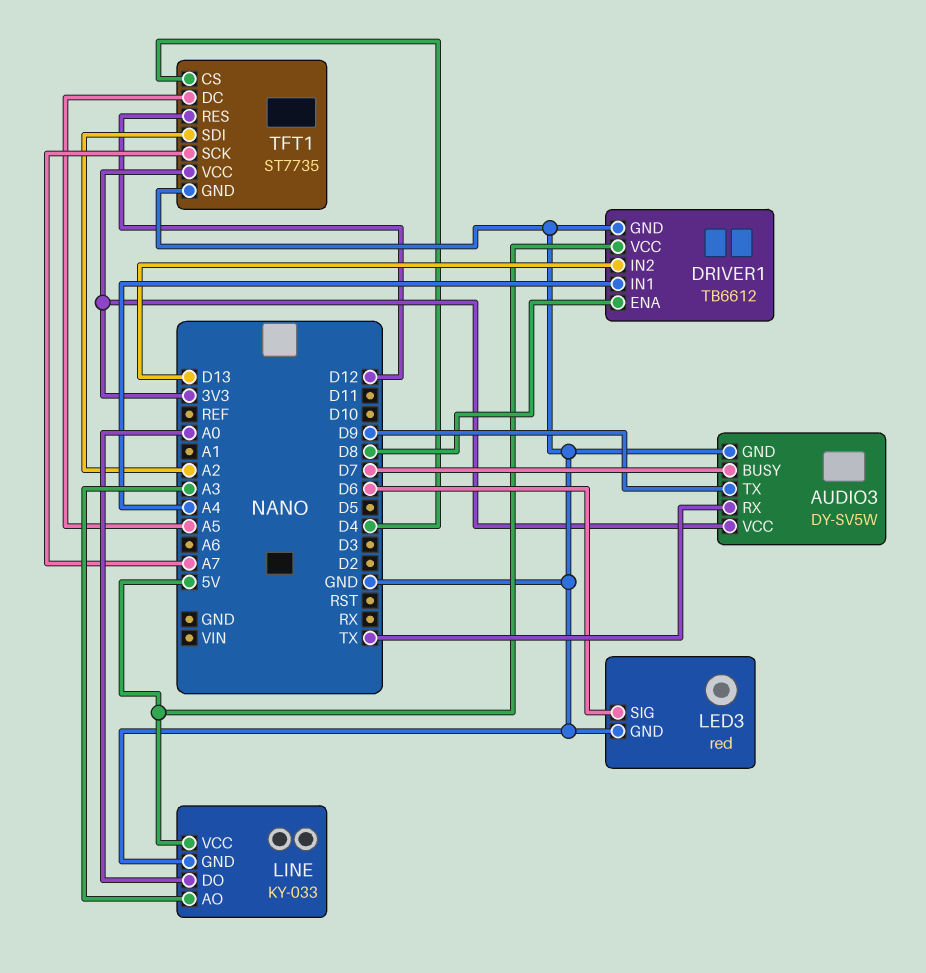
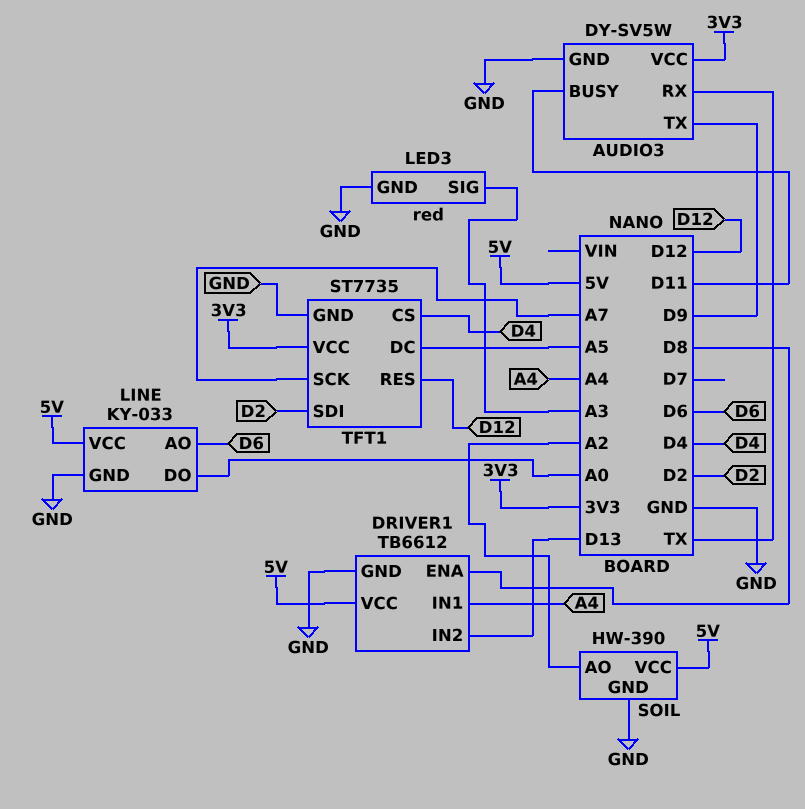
AUDIO3 pin BUSY: D7 -> D11
LED3 pin SIG: D6 -> A3
LINE pin AO: A3 -> D6
SOIL: none -> HW-390
SOIL pin AO: none -> A2
SOIL pin GND: none -> GND
SOIL pin VCC: none -> 5V
TFT1 pin SDI: A2 -> D2

